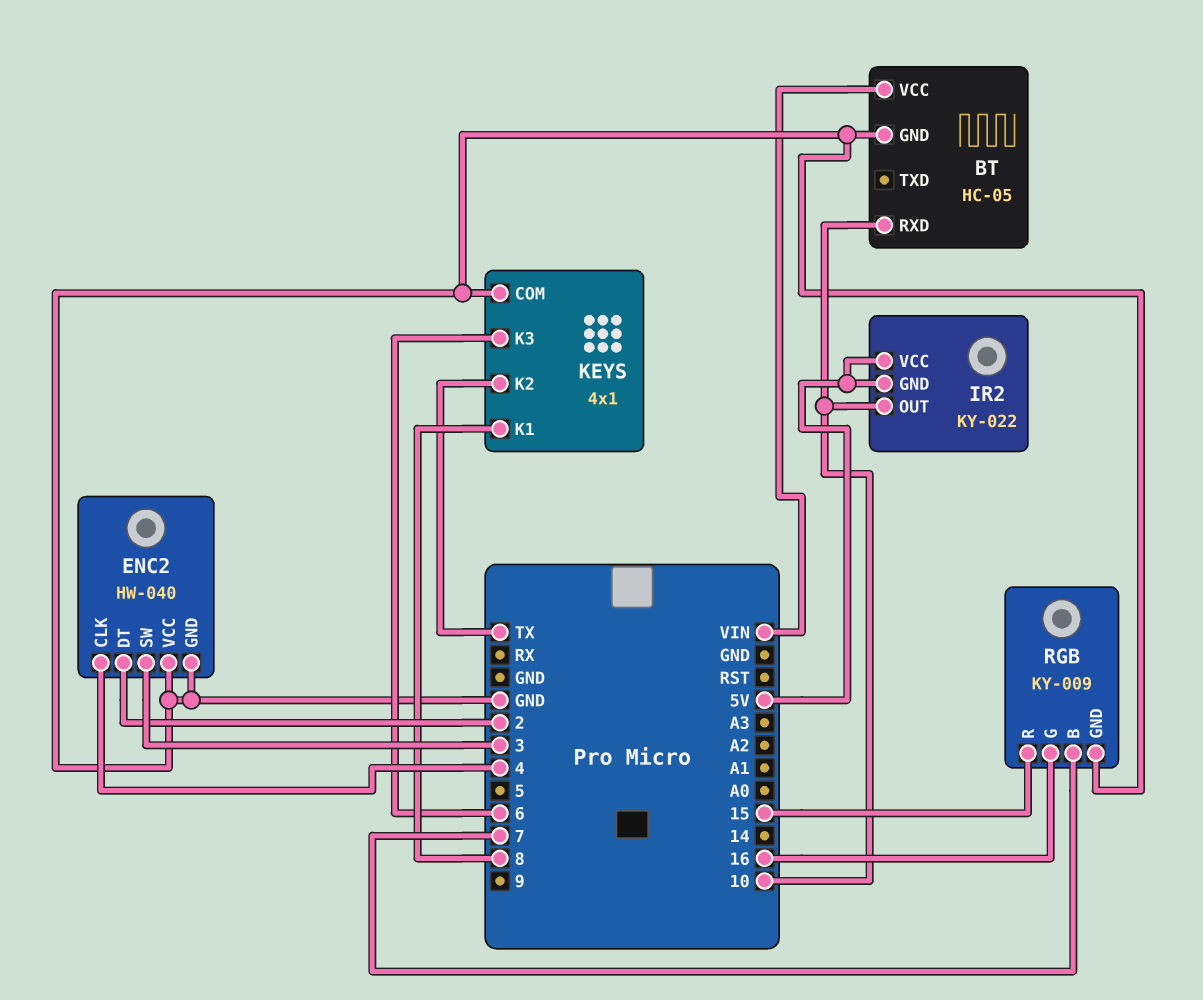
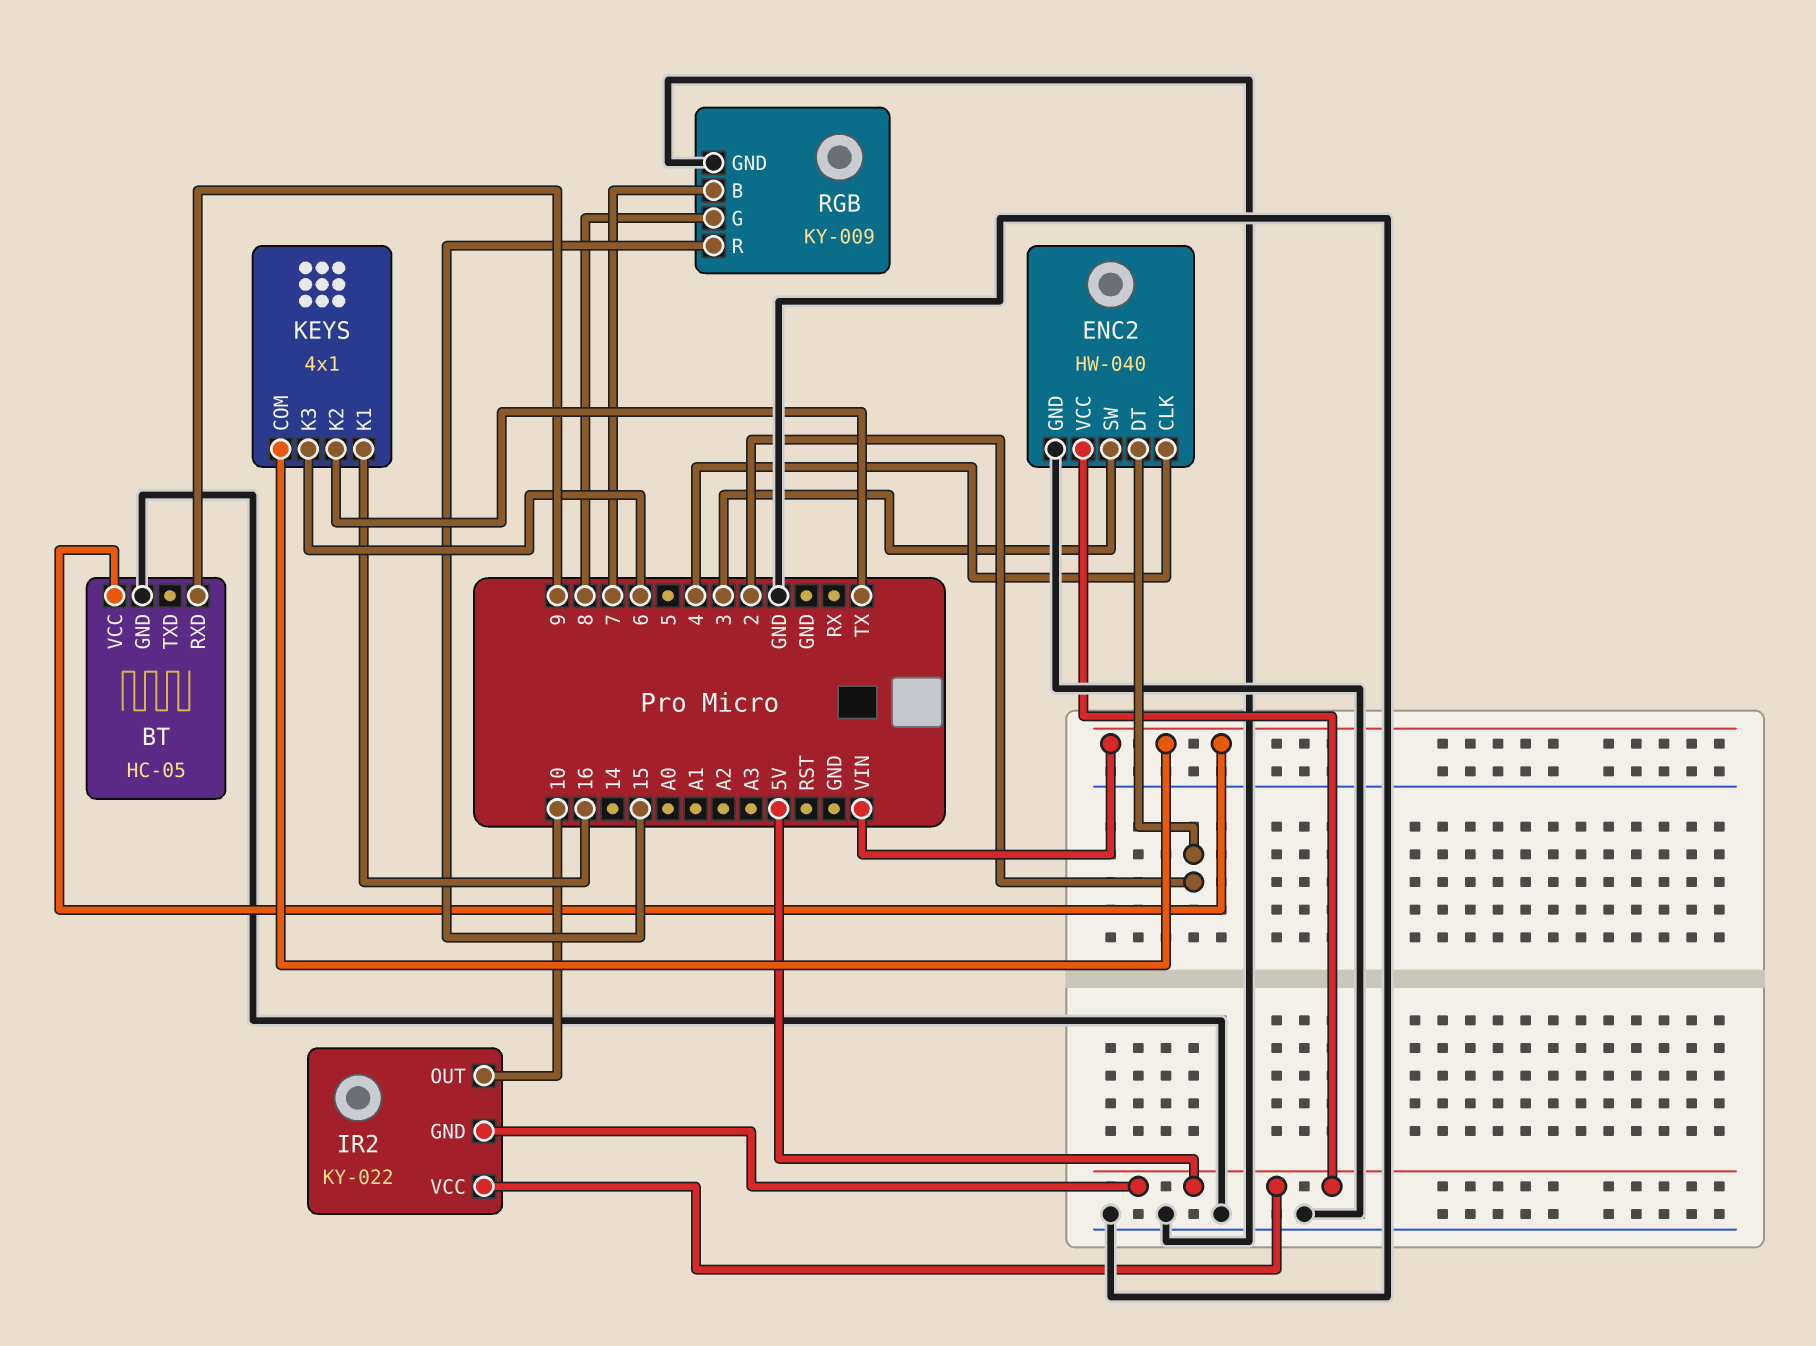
BT pin RXD: 10 -> 9
ENC2 pin VCC: GND -> 5V
KEYS pin COM: GND -> VIN
KEYS pin K1: 8 -> 16
RGB pin G: 16 -> 8

